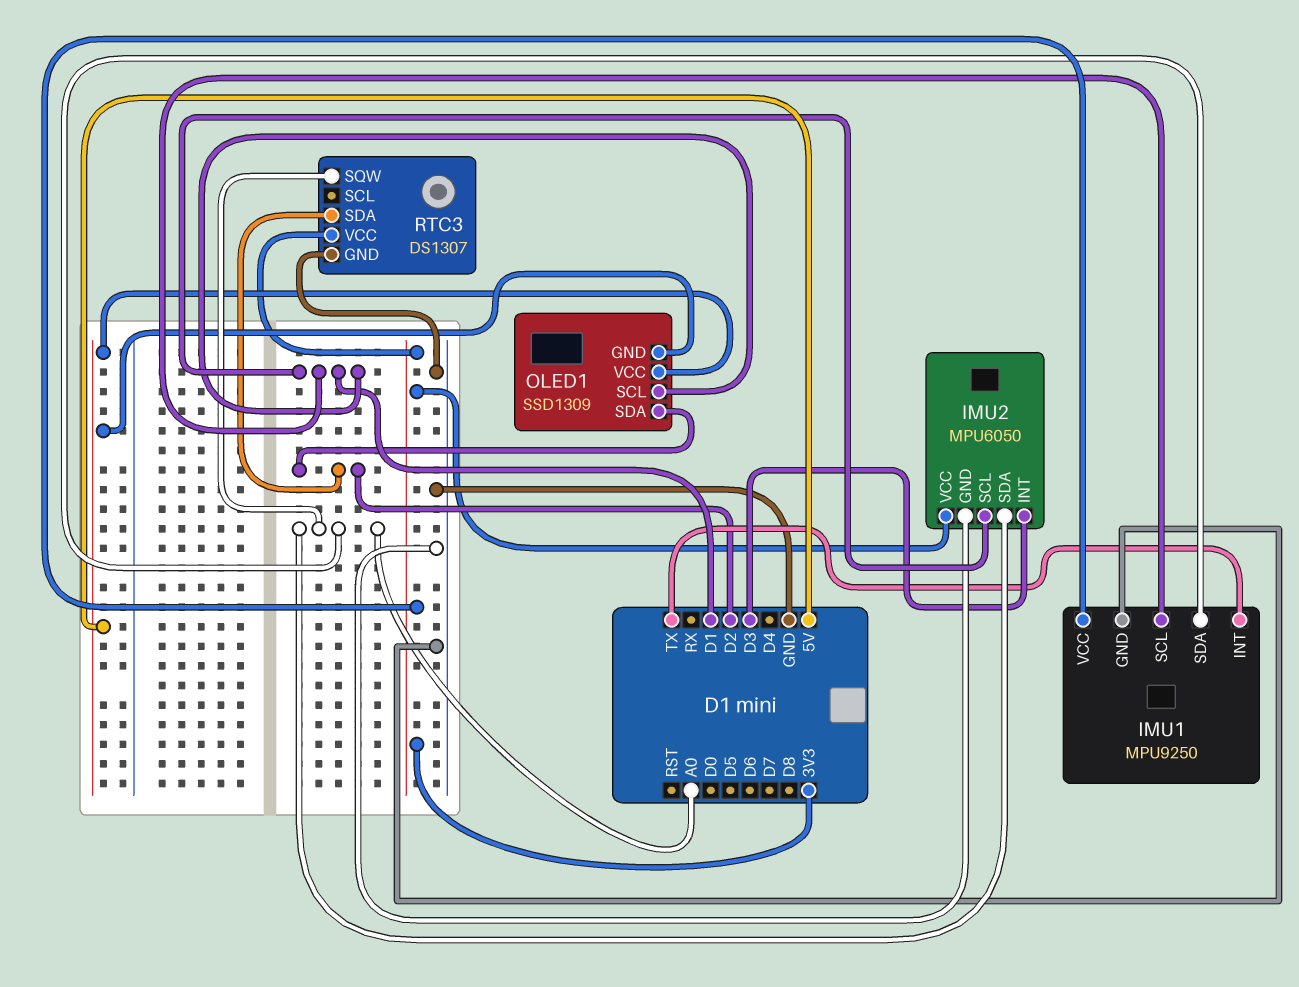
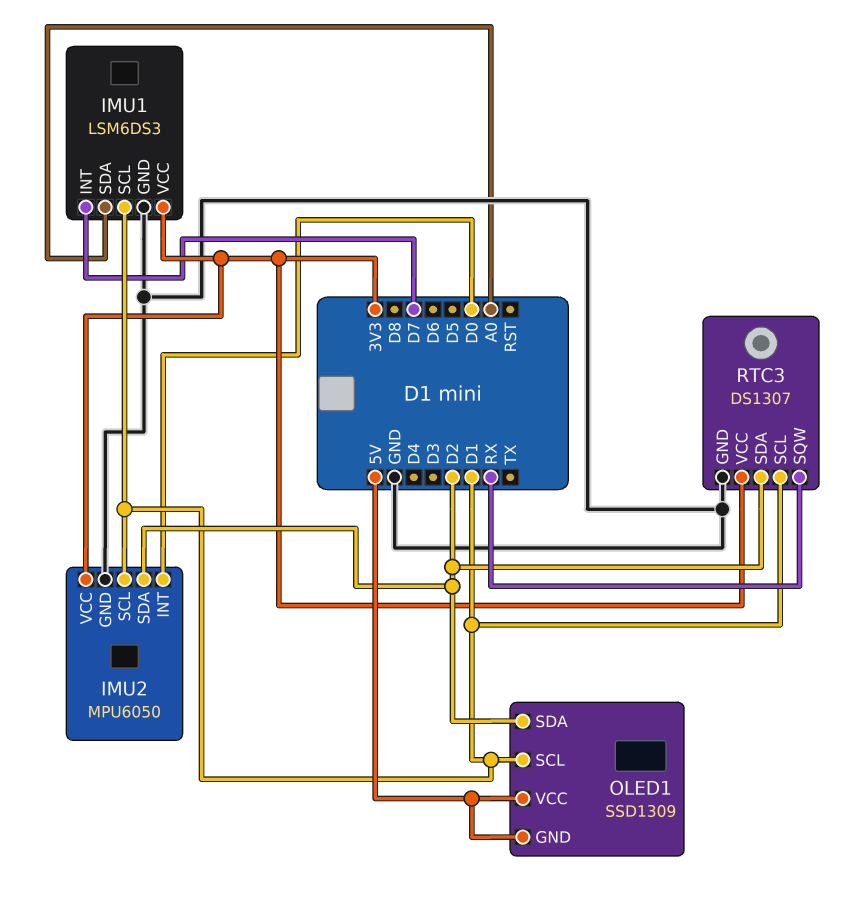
IMU1: MPU9250 -> LSM6DS3
IMU1 pin INT: TX -> D7
IMU2 pin INT: D3 -> D0
IMU2 pin SDA: A0 -> D2
RTC3 pin SCL: none -> D1
RTC3 pin SQW: A0 -> RX

